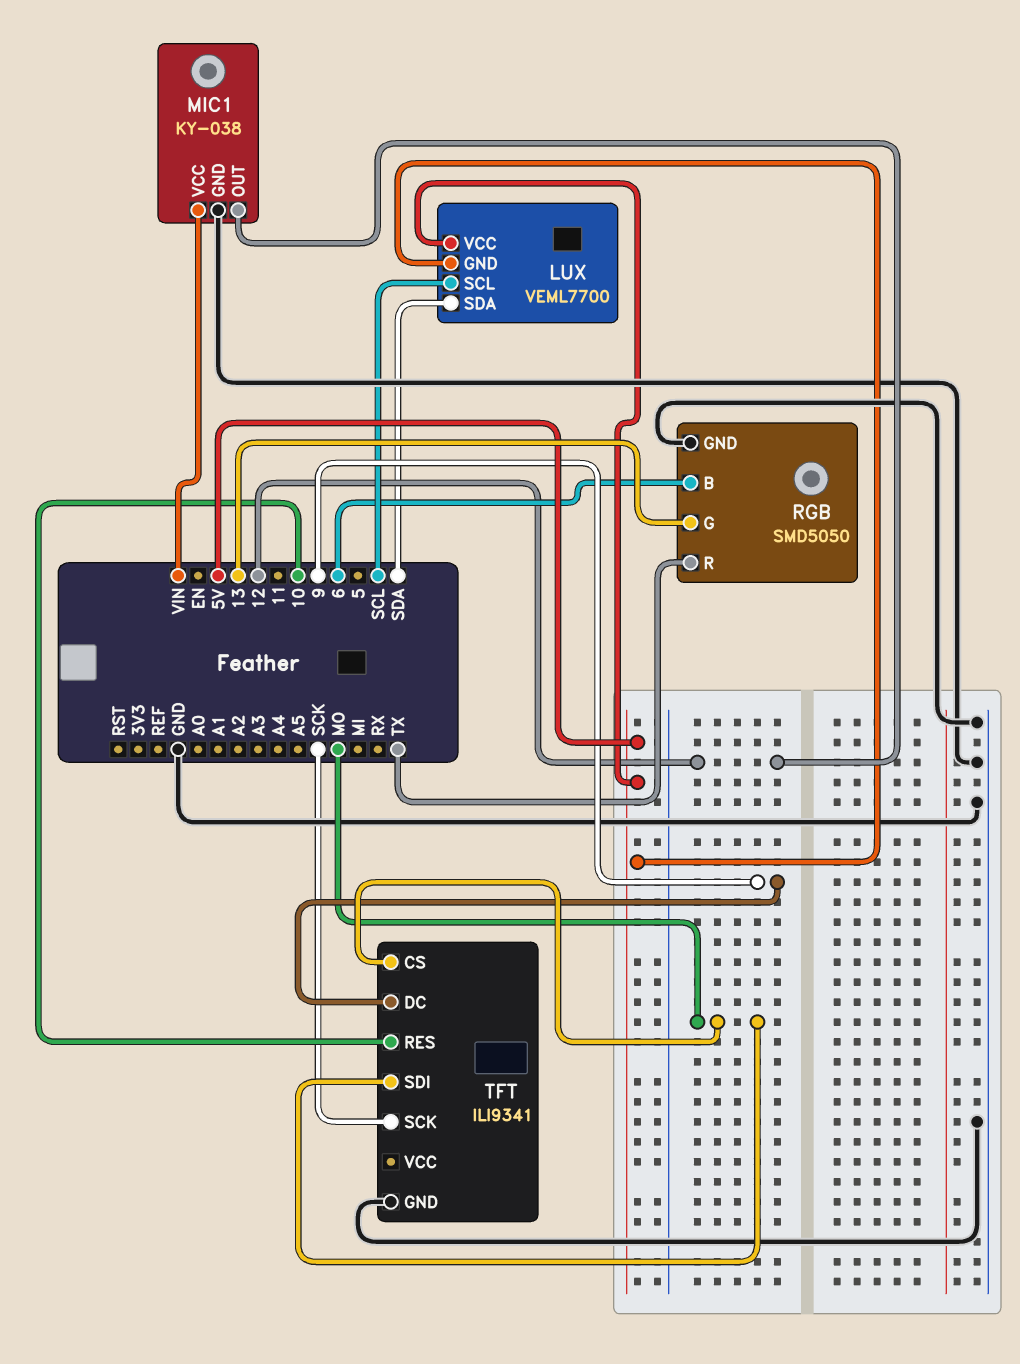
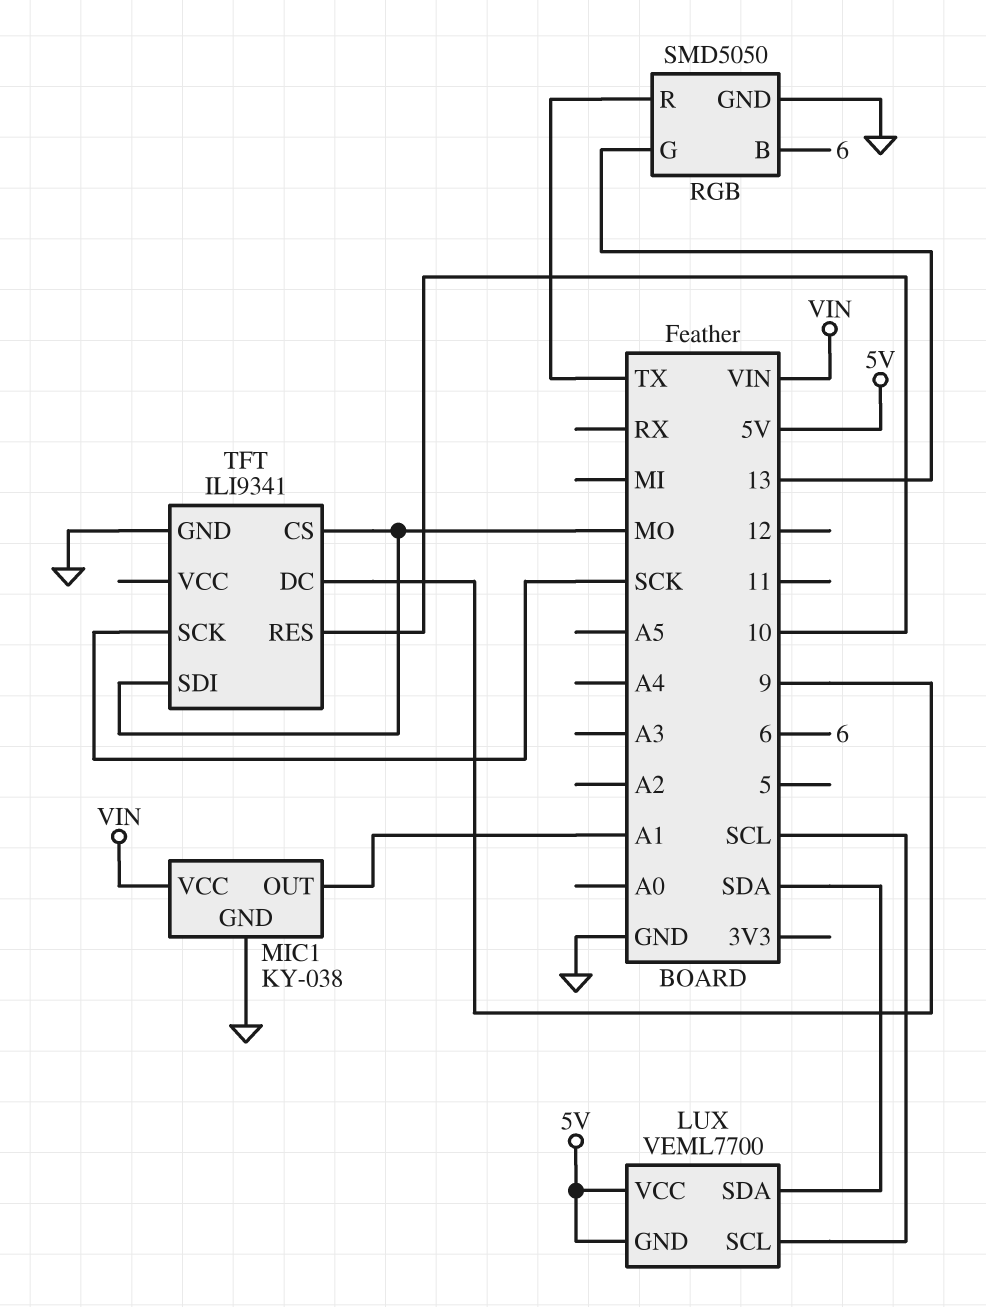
MIC1 pin OUT: 12 -> A1

